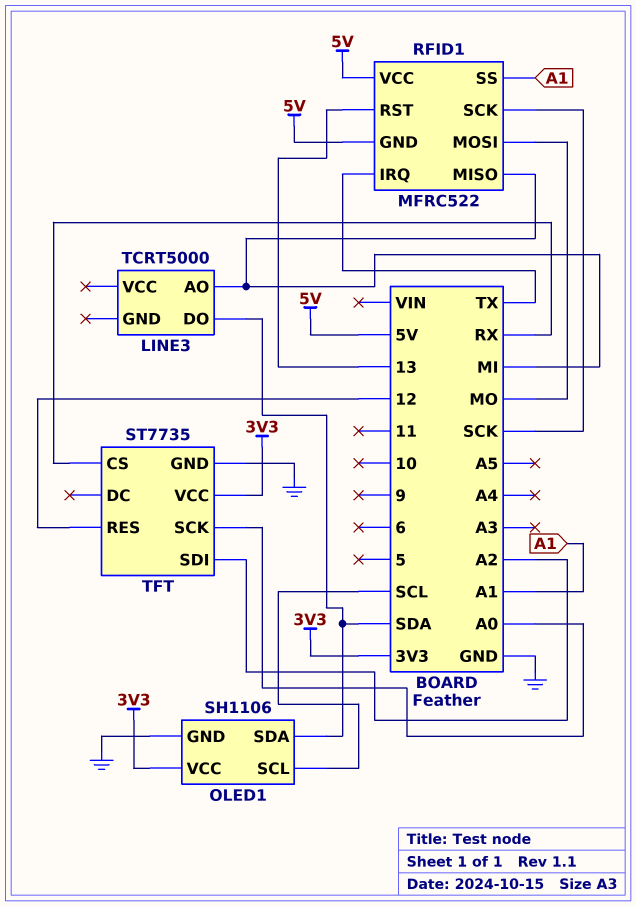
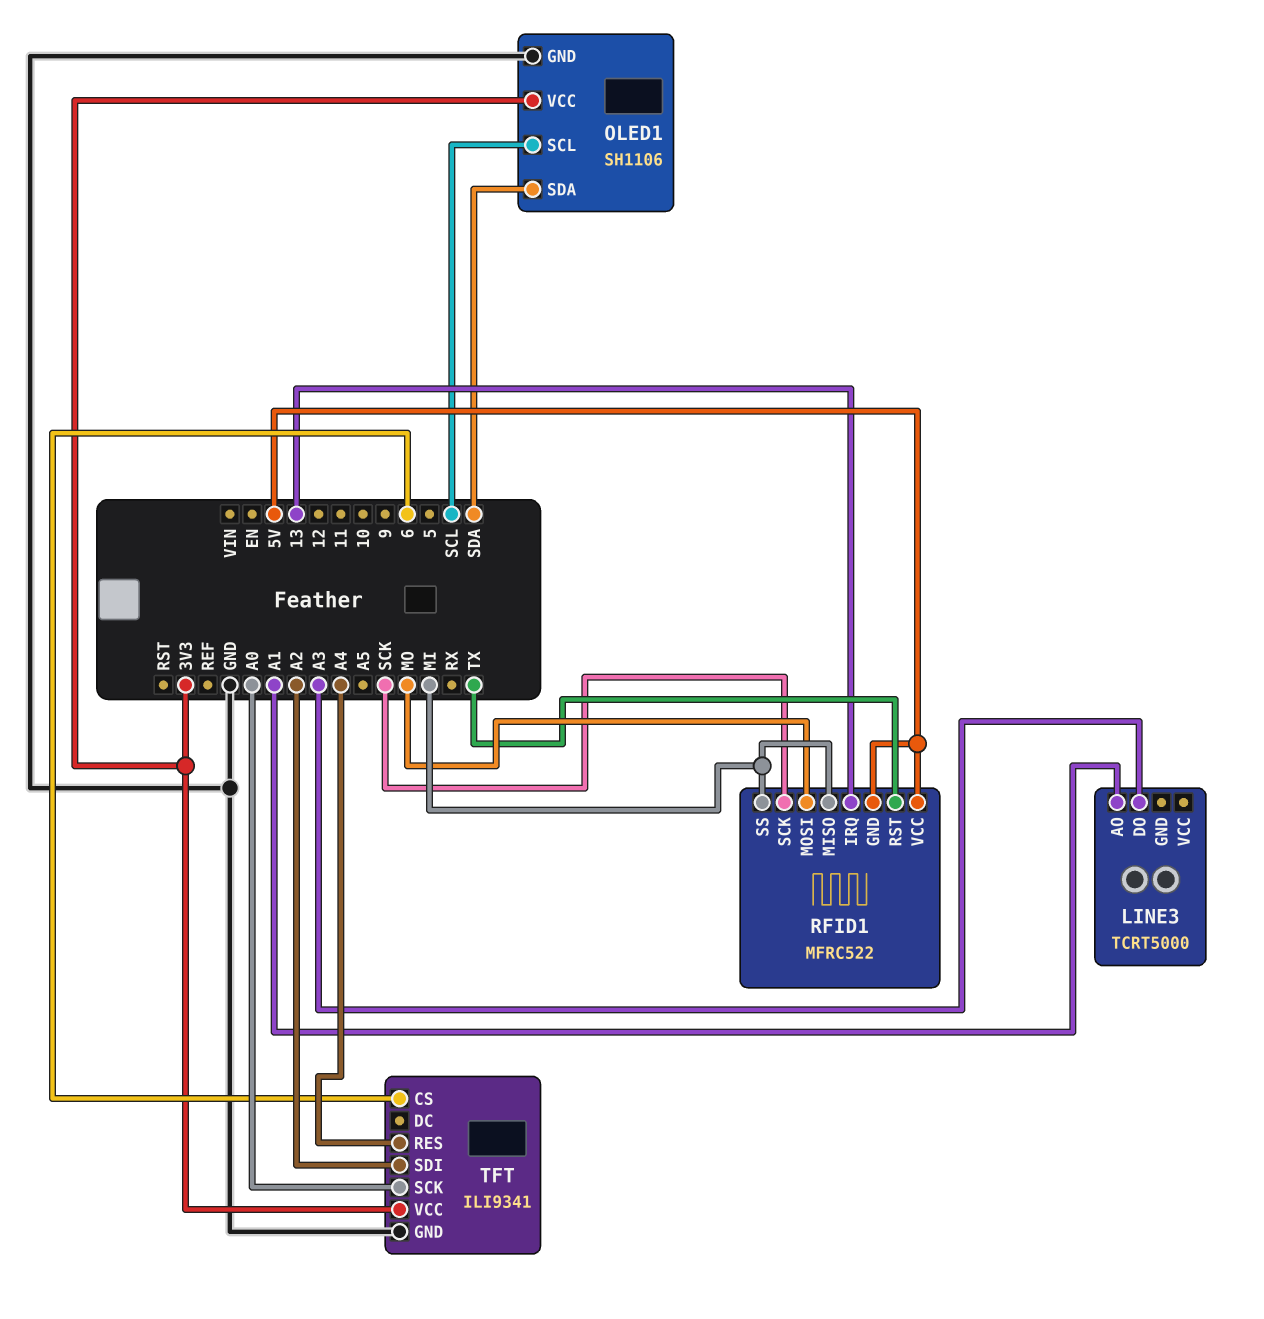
LINE3 pin AO: MI -> A1
LINE3 pin DO: SDA -> A3
RFID1 pin IRQ: TX -> 13
RFID1 pin RST: 13 -> TX
RFID1 pin SS: A1 -> MI
TFT: ST7735 -> ILI9341
TFT pin CS: RX -> 6
TFT pin RES: 12 -> A4

